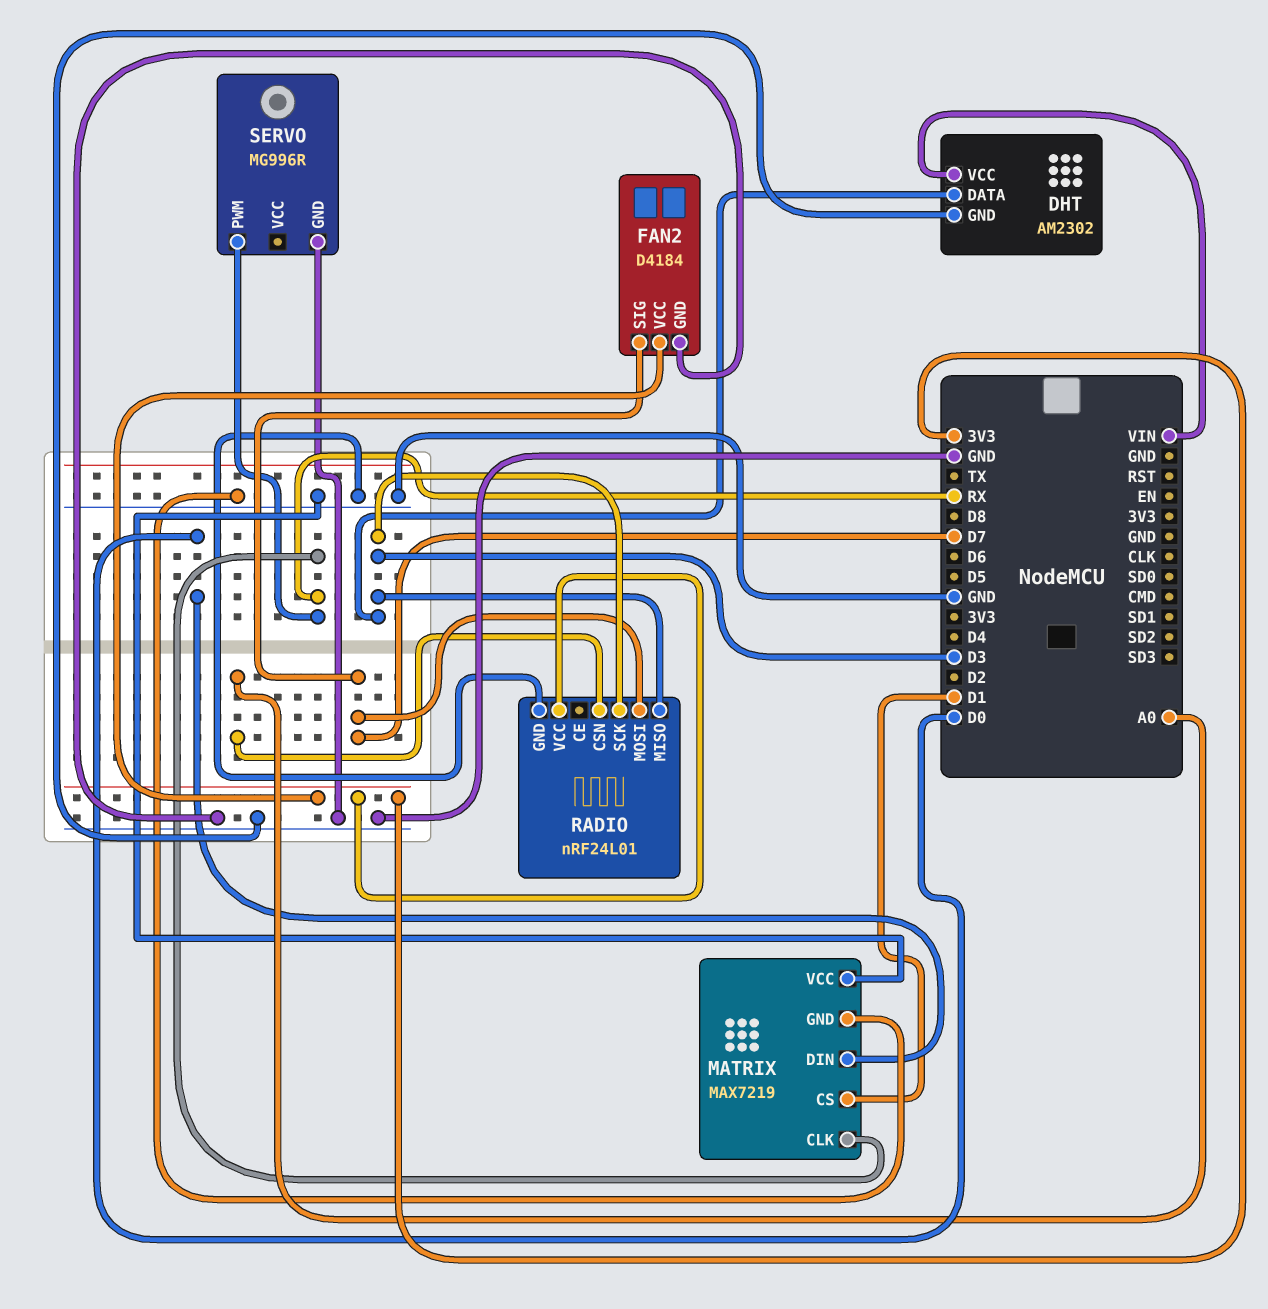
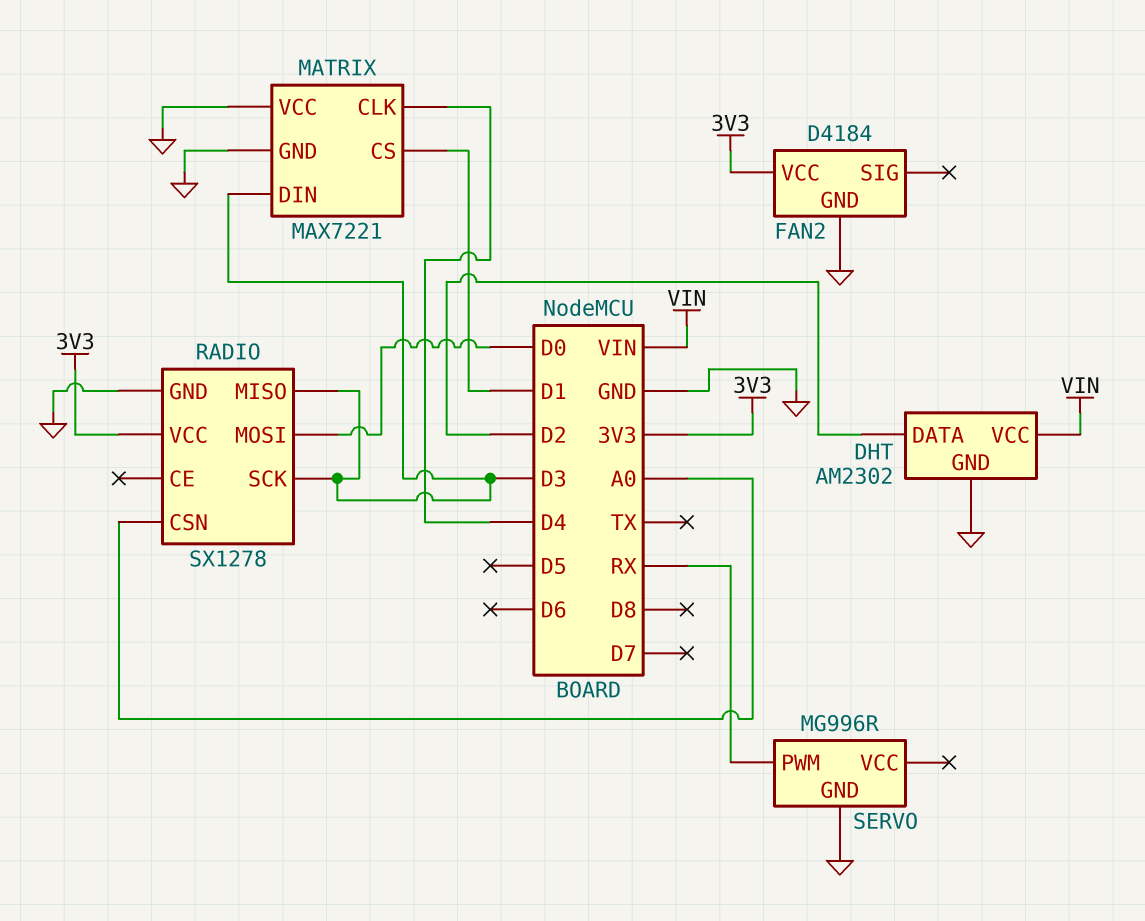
DHT pin DATA: D3 -> D2
FAN2 pin SIG: D7 -> none
MATRIX: MAX7219 -> MAX7221
MATRIX pin CLK: RX -> D4
MATRIX pin DIN: D0 -> D3
RADIO: nRF24L01 -> SX1278
RADIO pin MOSI: D7 -> D0

